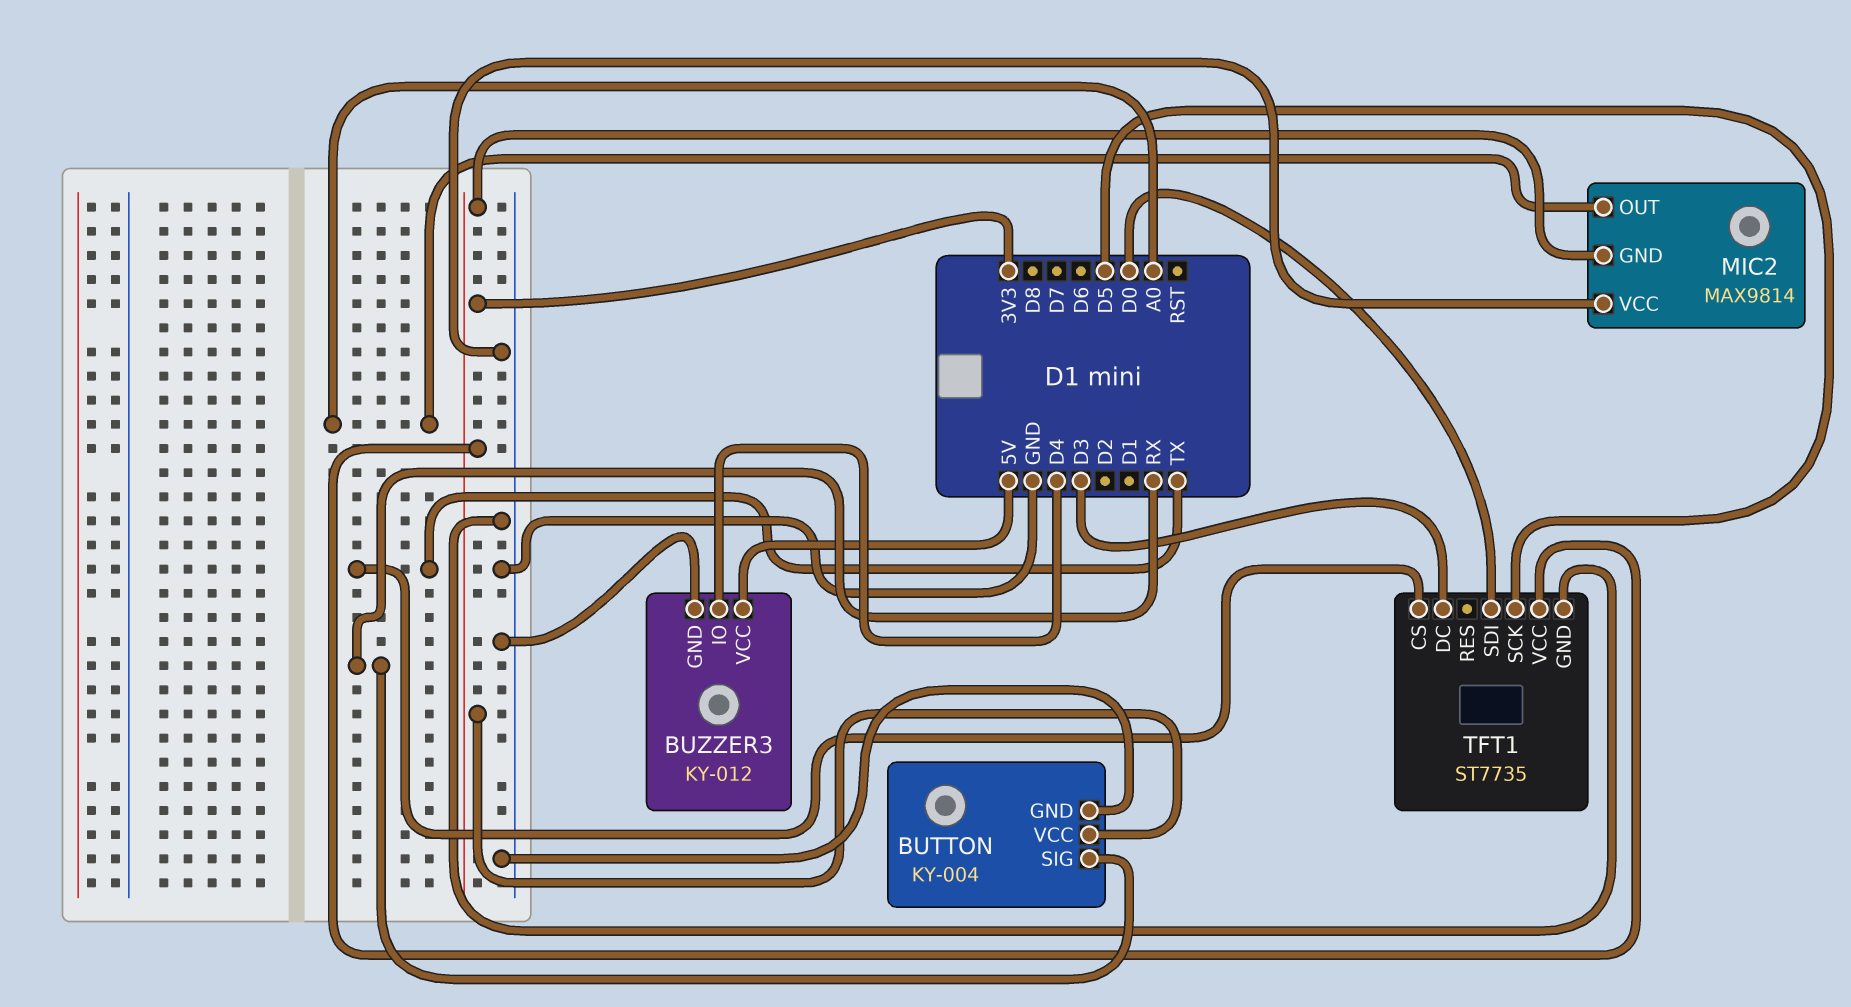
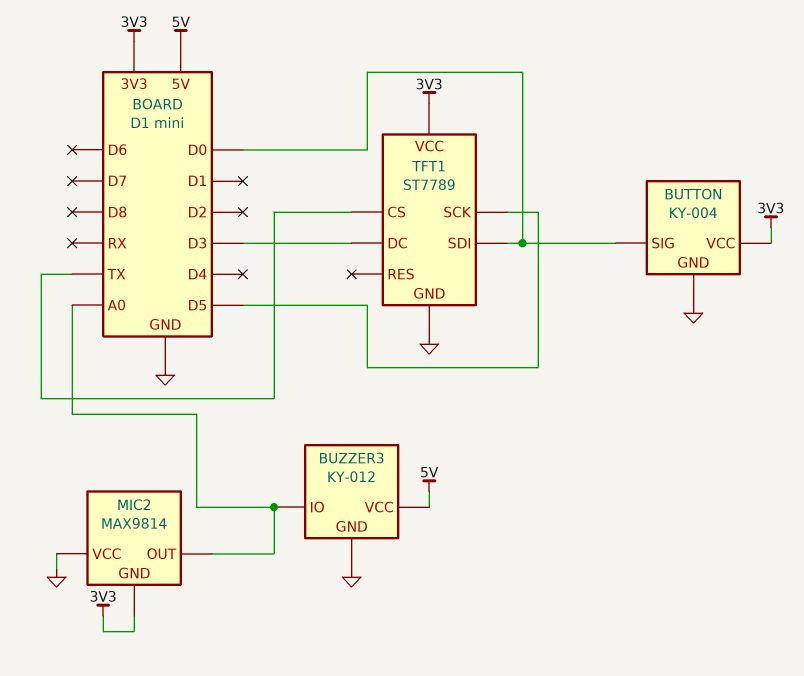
BUTTON pin SIG: RX -> D0
BUZZER3 pin IO: D4 -> A0
TFT1: ST7735 -> ST7789

